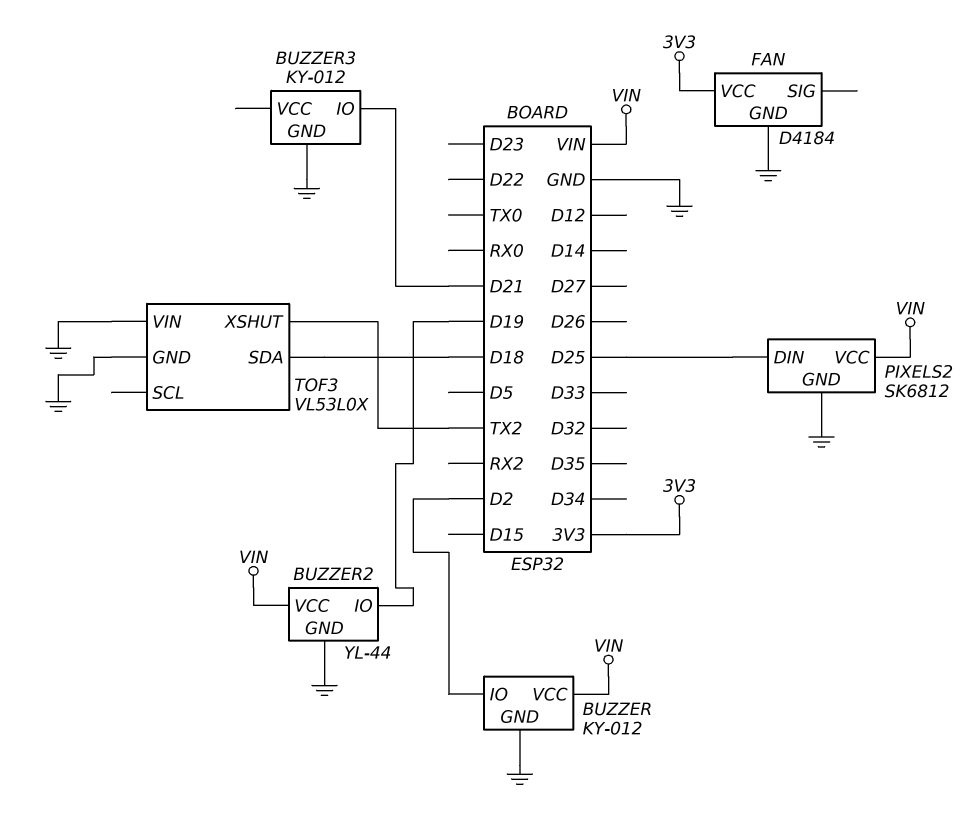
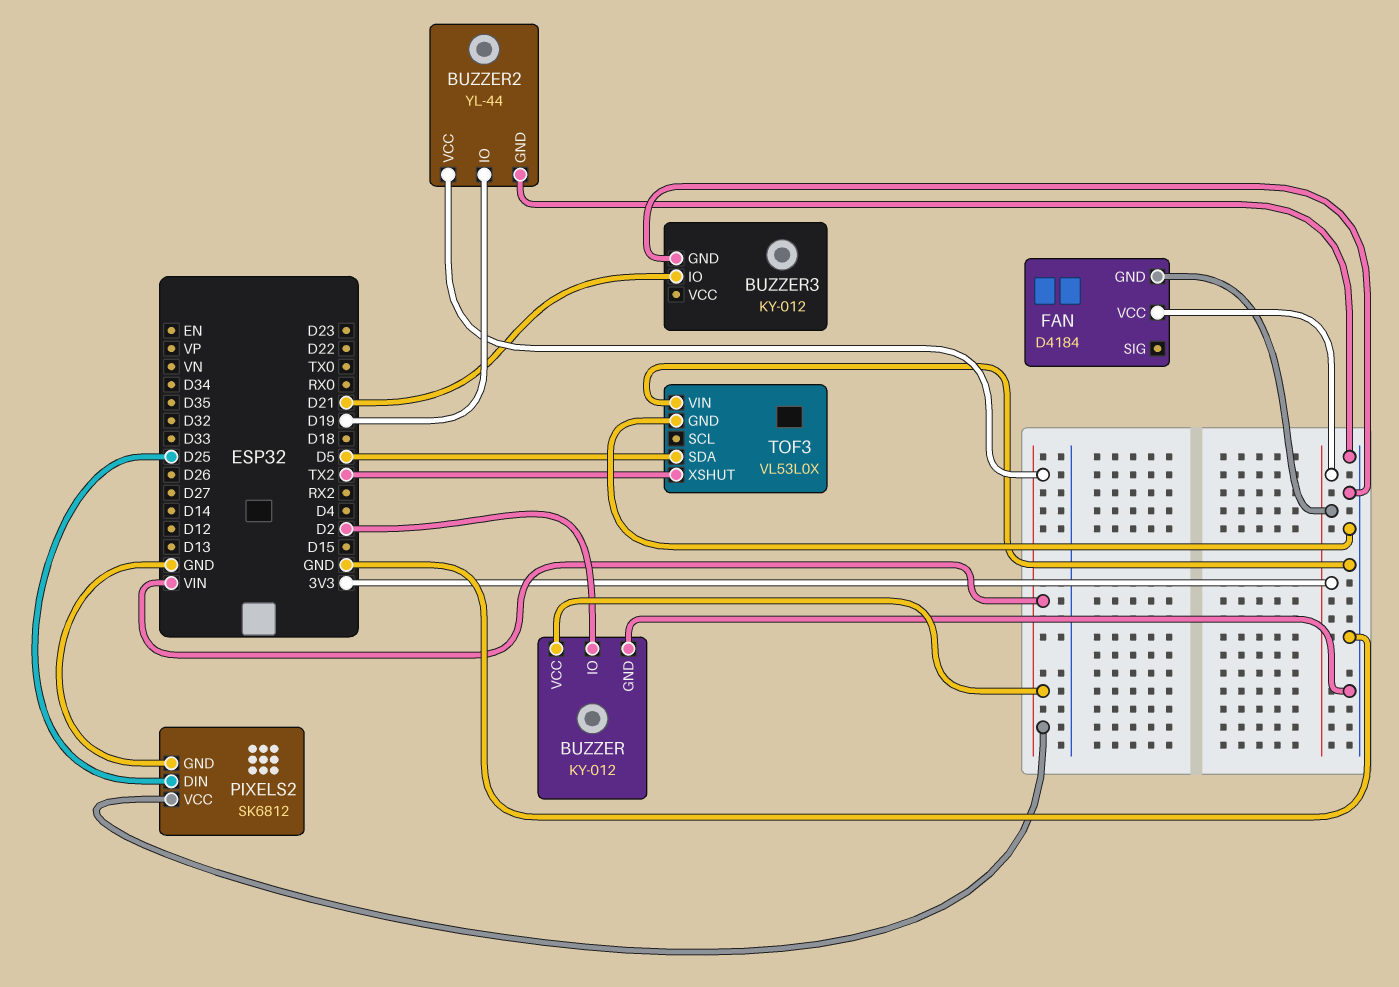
FAN pin GND: GND -> 3V3
TOF3 pin SDA: D18 -> D5

